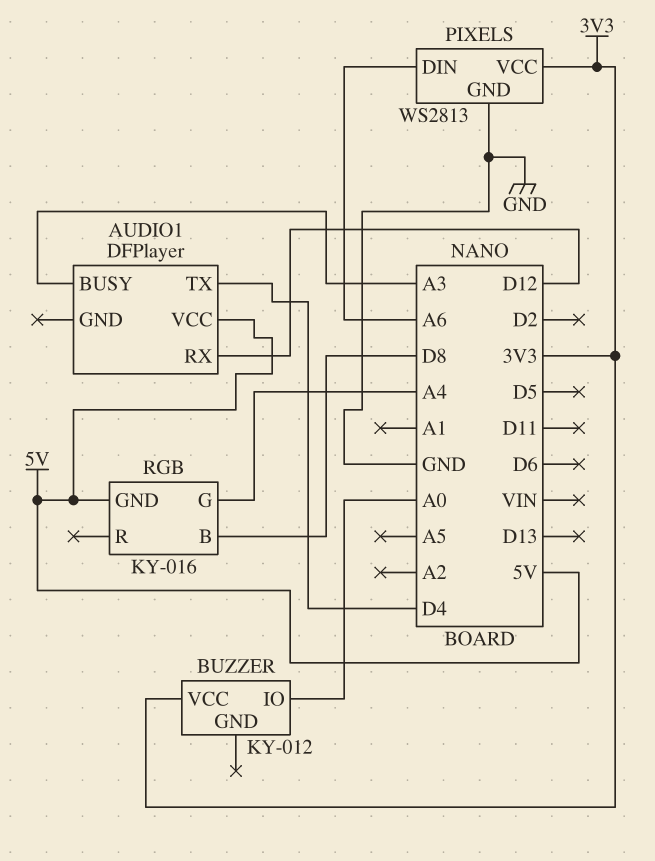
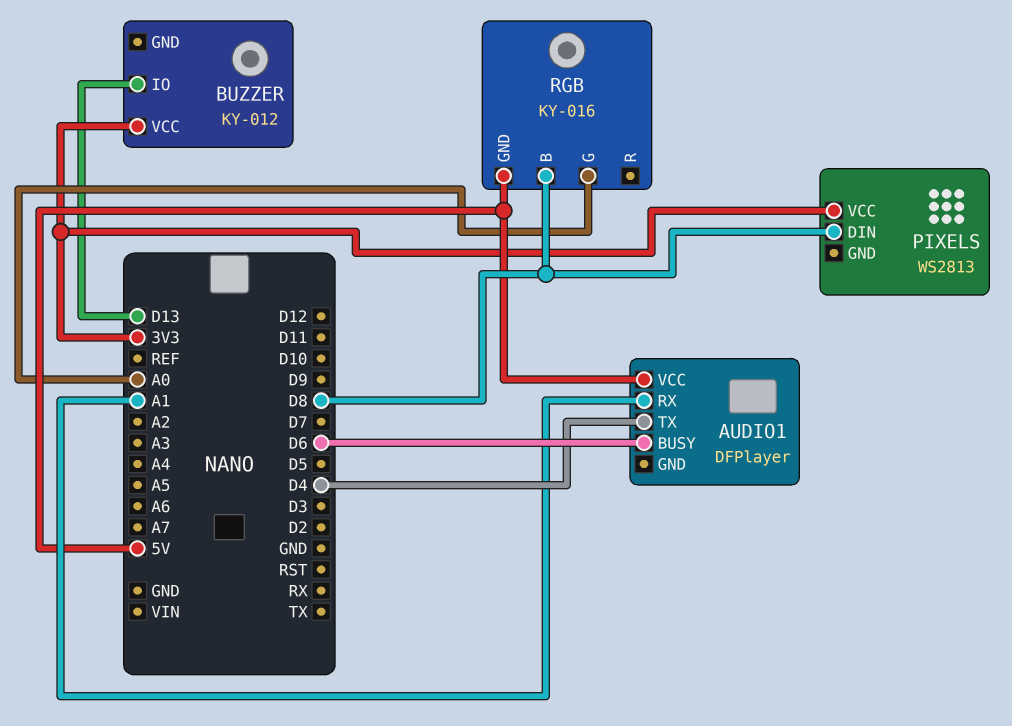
AUDIO1 pin BUSY: A3 -> D6
AUDIO1 pin RX: D12 -> A1
BUZZER pin IO: A0 -> D13
PIXELS pin DIN: A6 -> D8
PIXELS pin GND: GND -> none
RGB pin G: A4 -> A0

